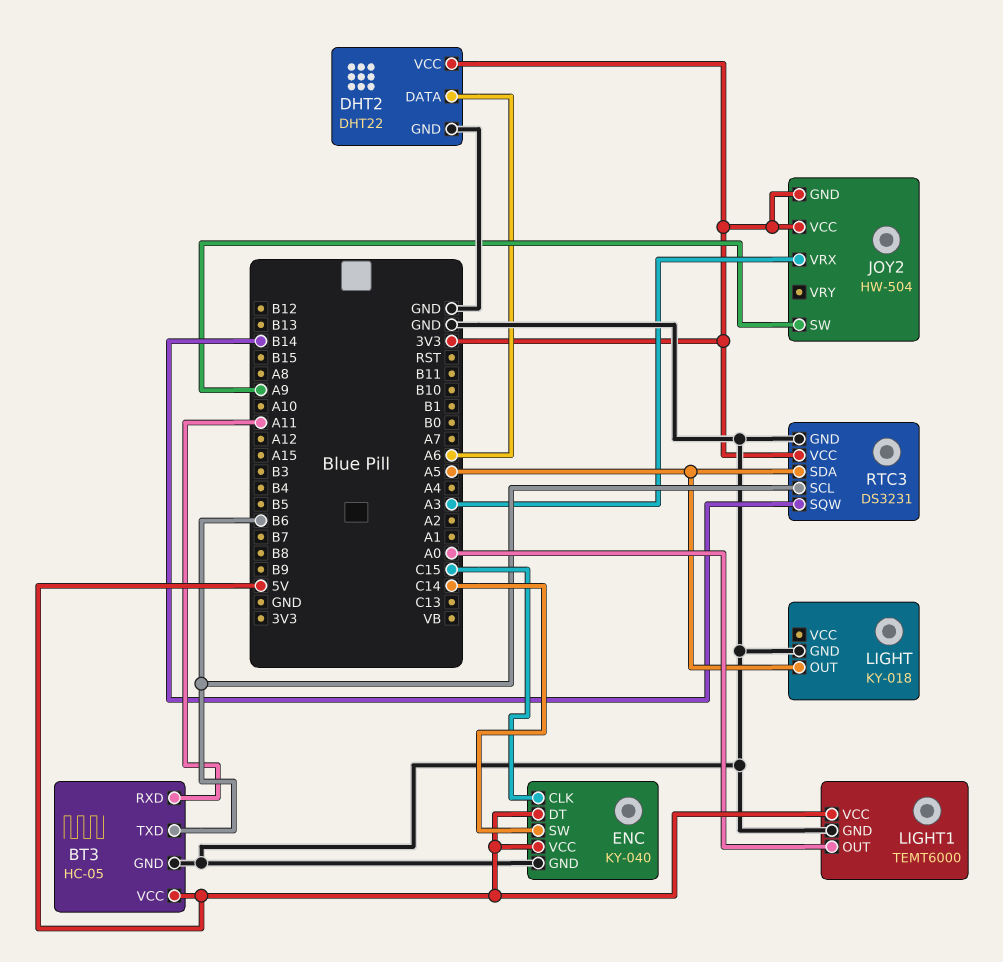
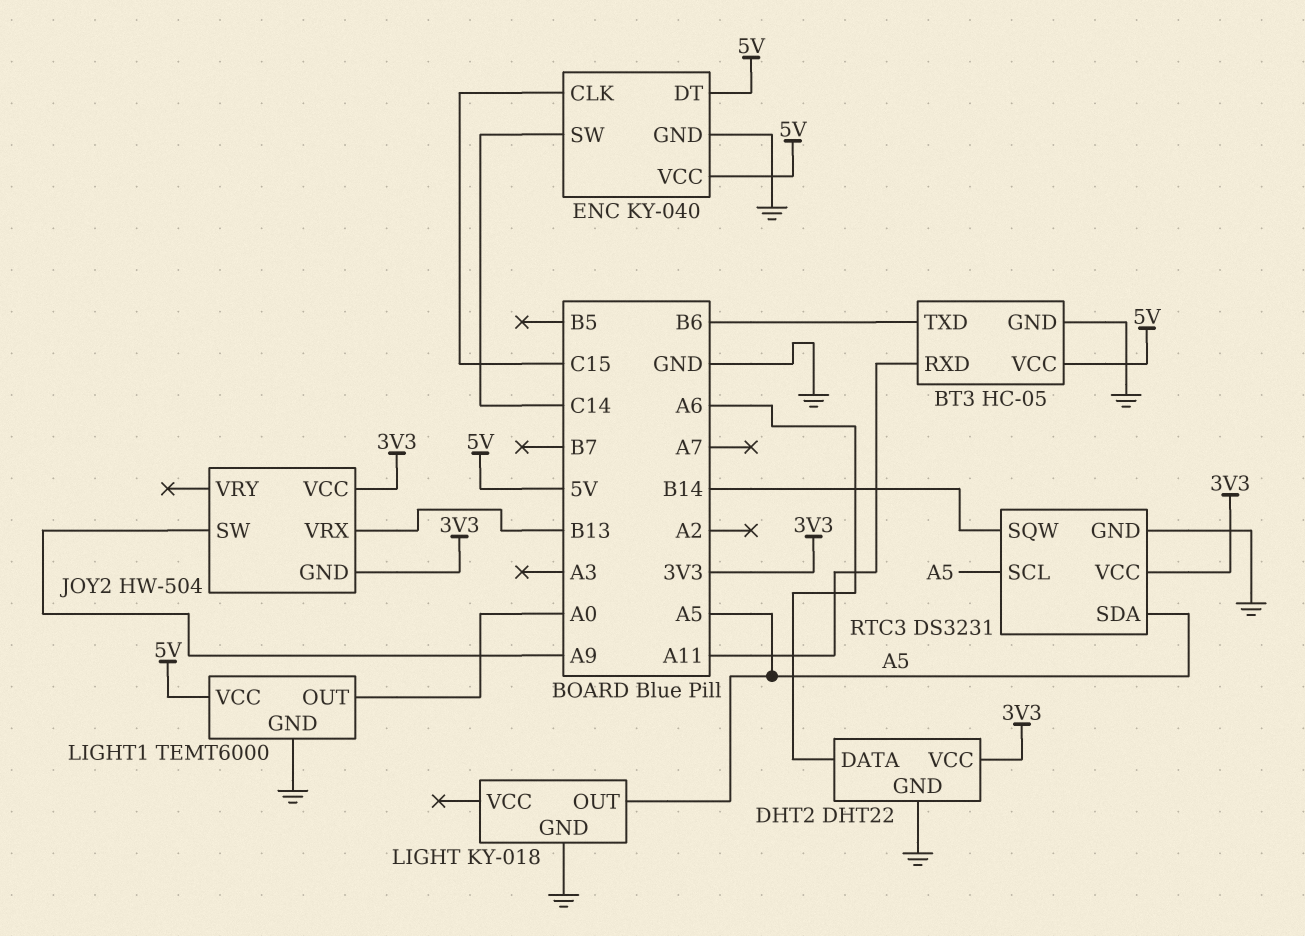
JOY2 pin VRX: A3 -> B13
RTC3 pin SCL: B6 -> A5

